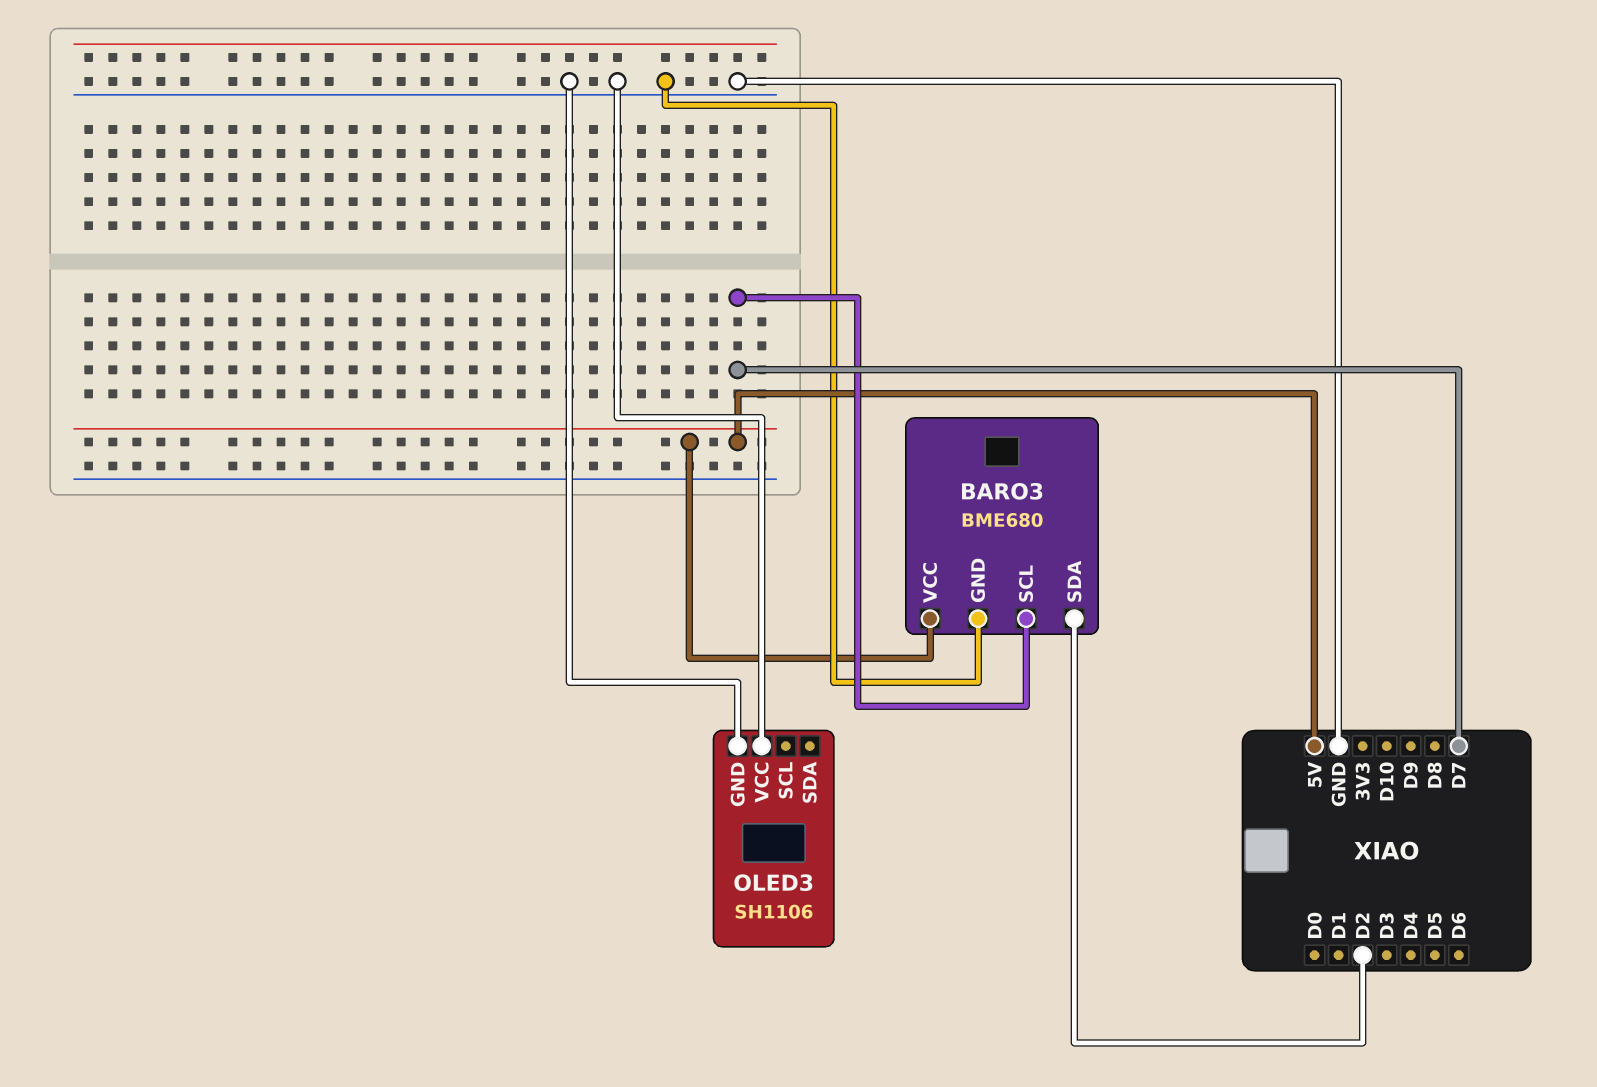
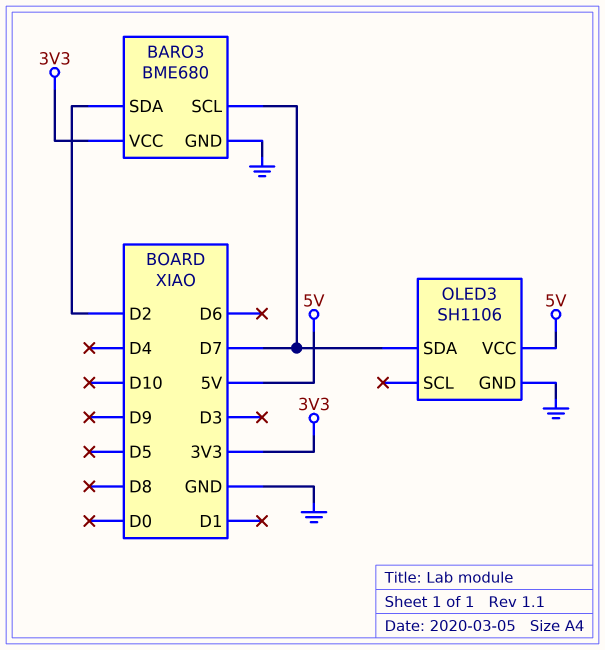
BARO3 pin VCC: 5V -> 3V3
OLED3 pin SDA: none -> D7
OLED3 pin VCC: GND -> 5V

